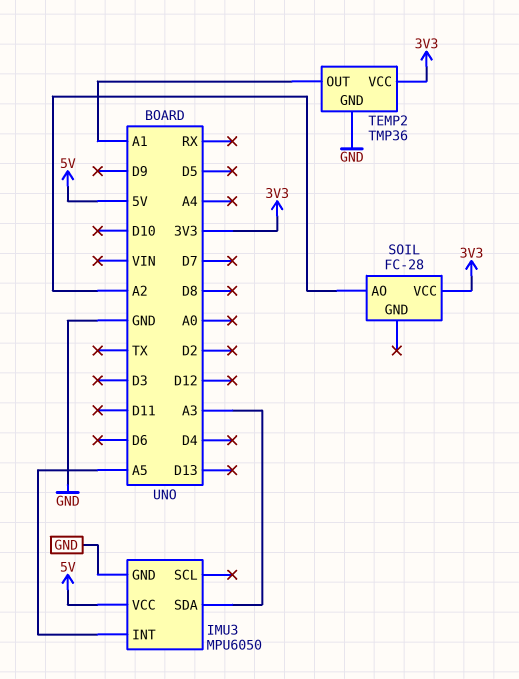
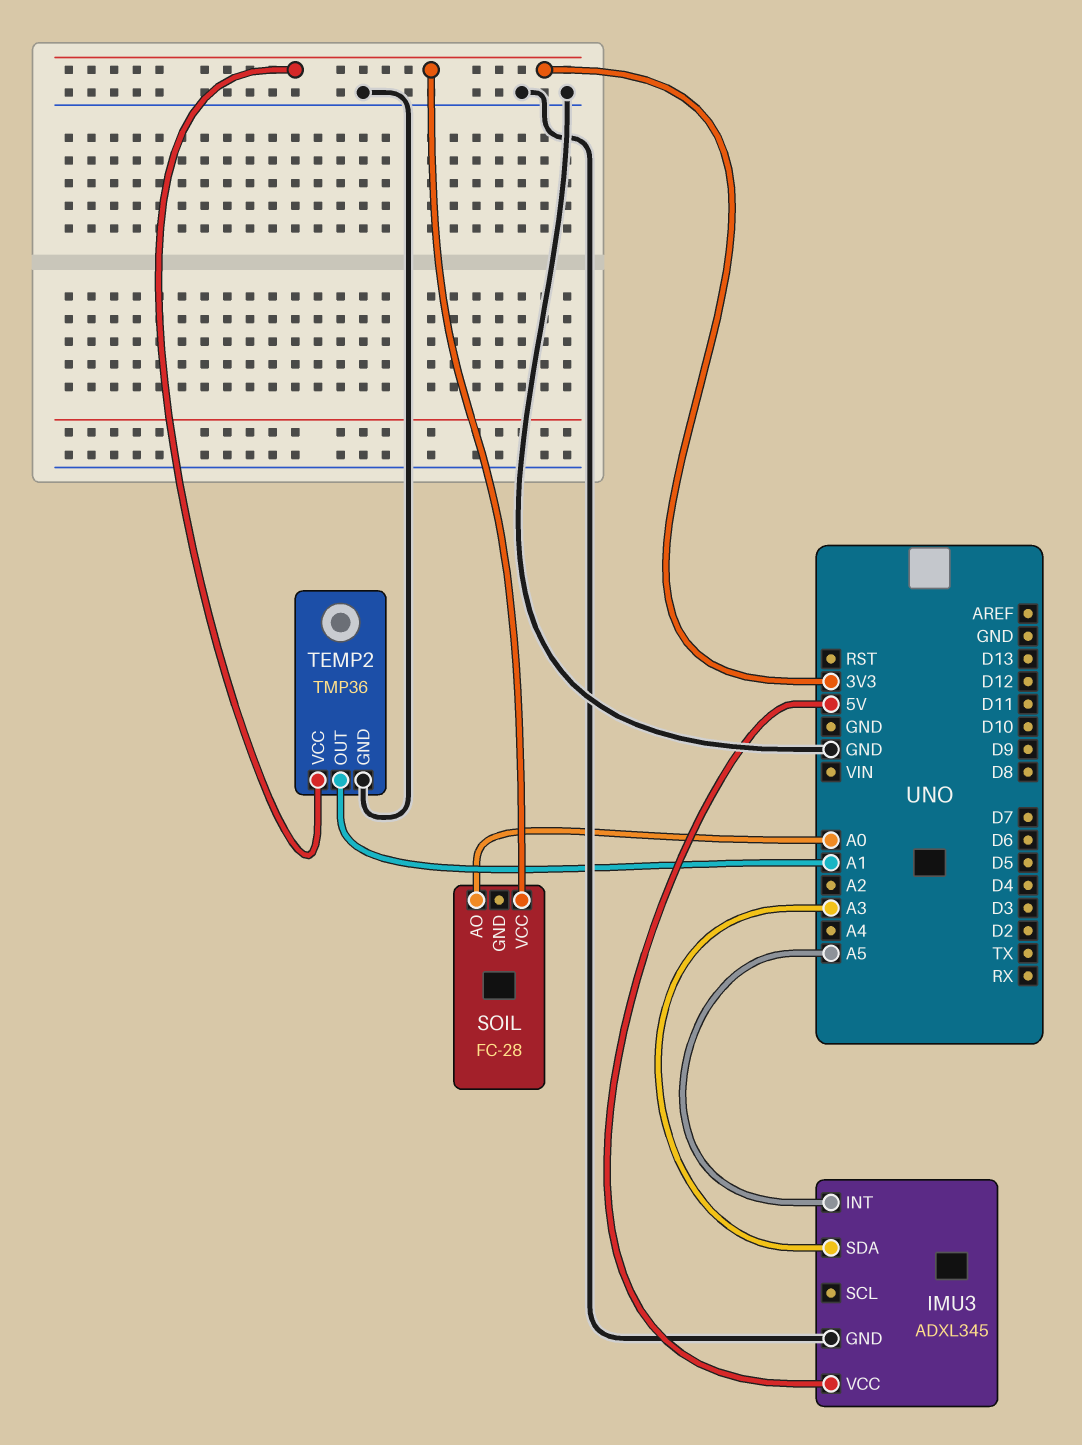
IMU3: MPU6050 -> ADXL345
SOIL pin AO: A2 -> A0

